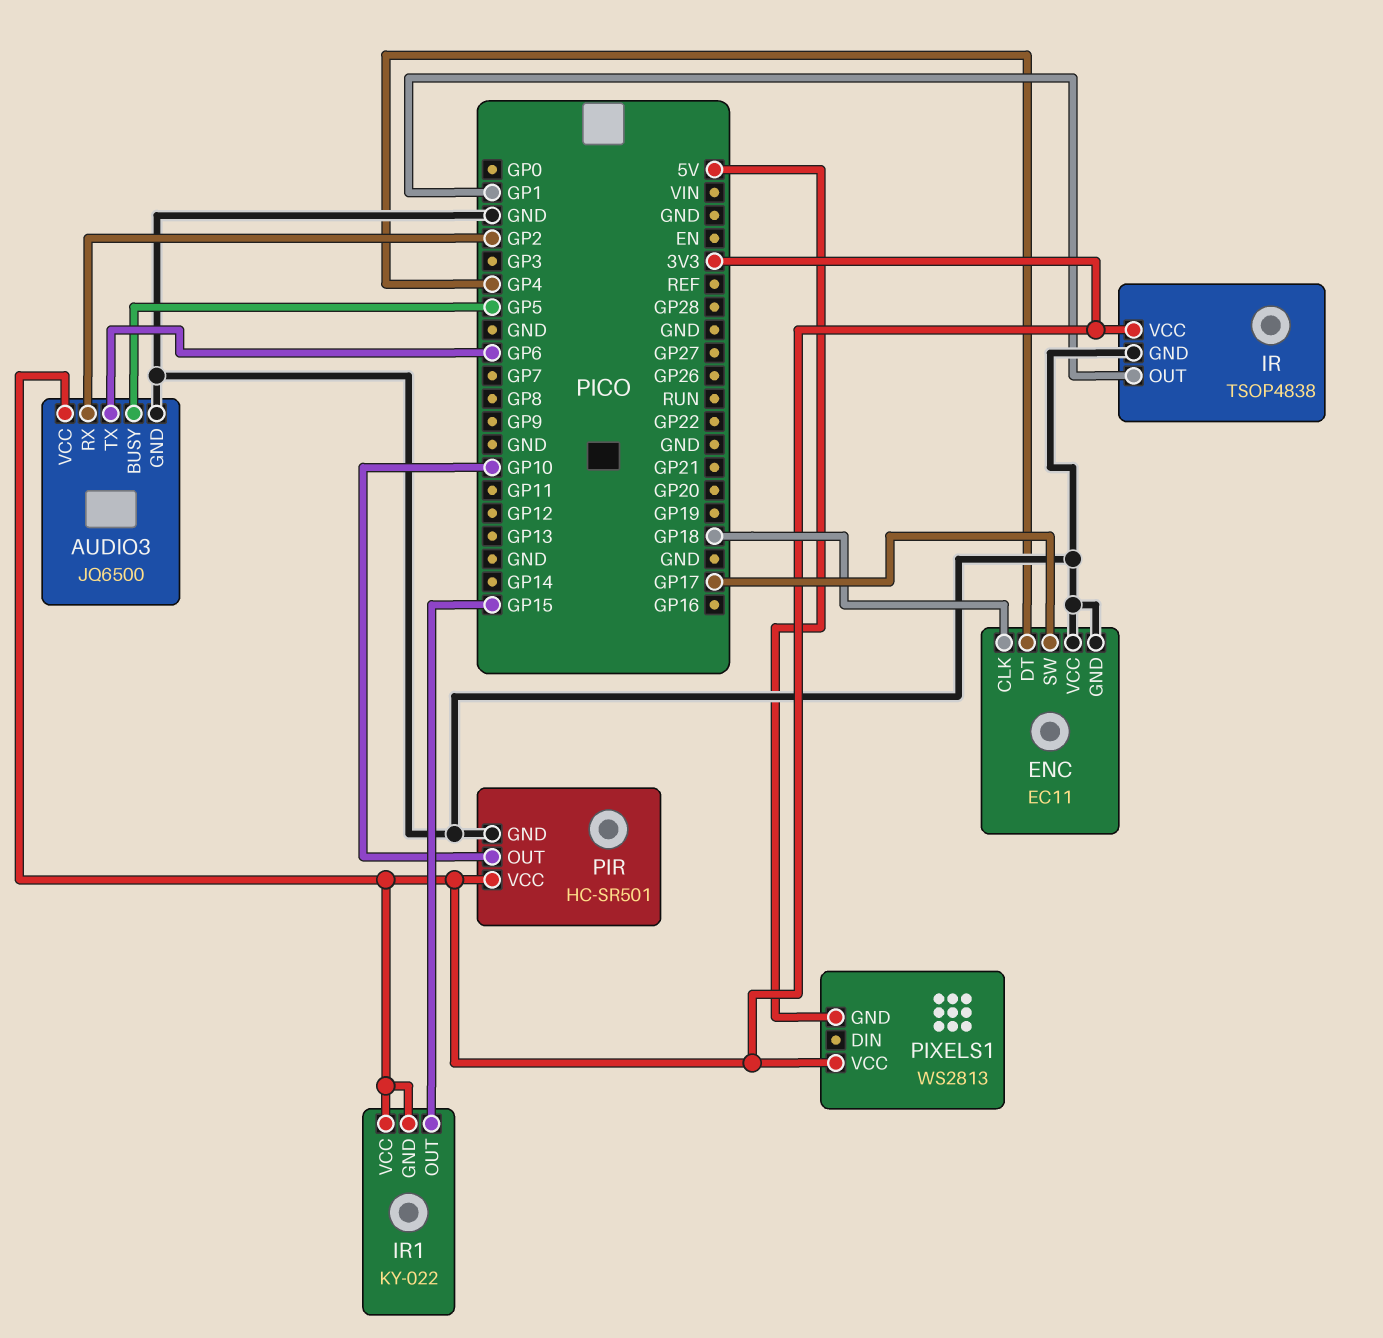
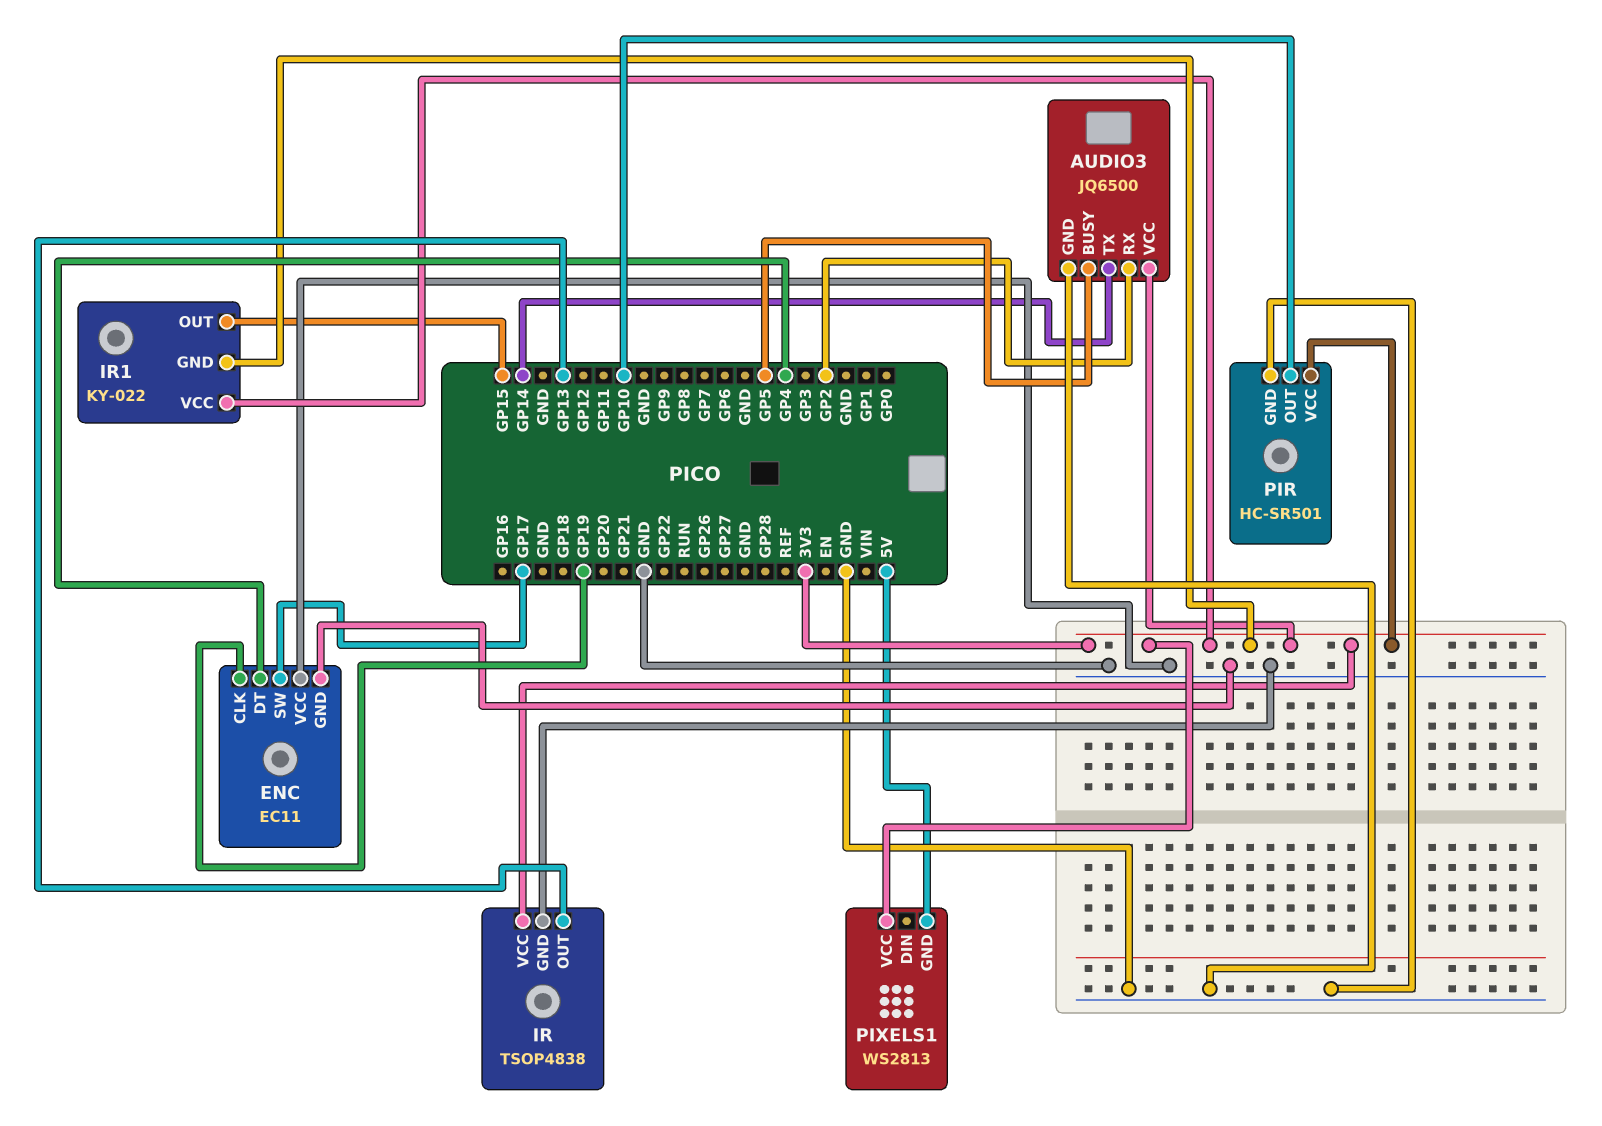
AUDIO3 pin TX: GP6 -> GP14
ENC pin CLK: GP18 -> GP19
IR pin OUT: GP1 -> GP13

